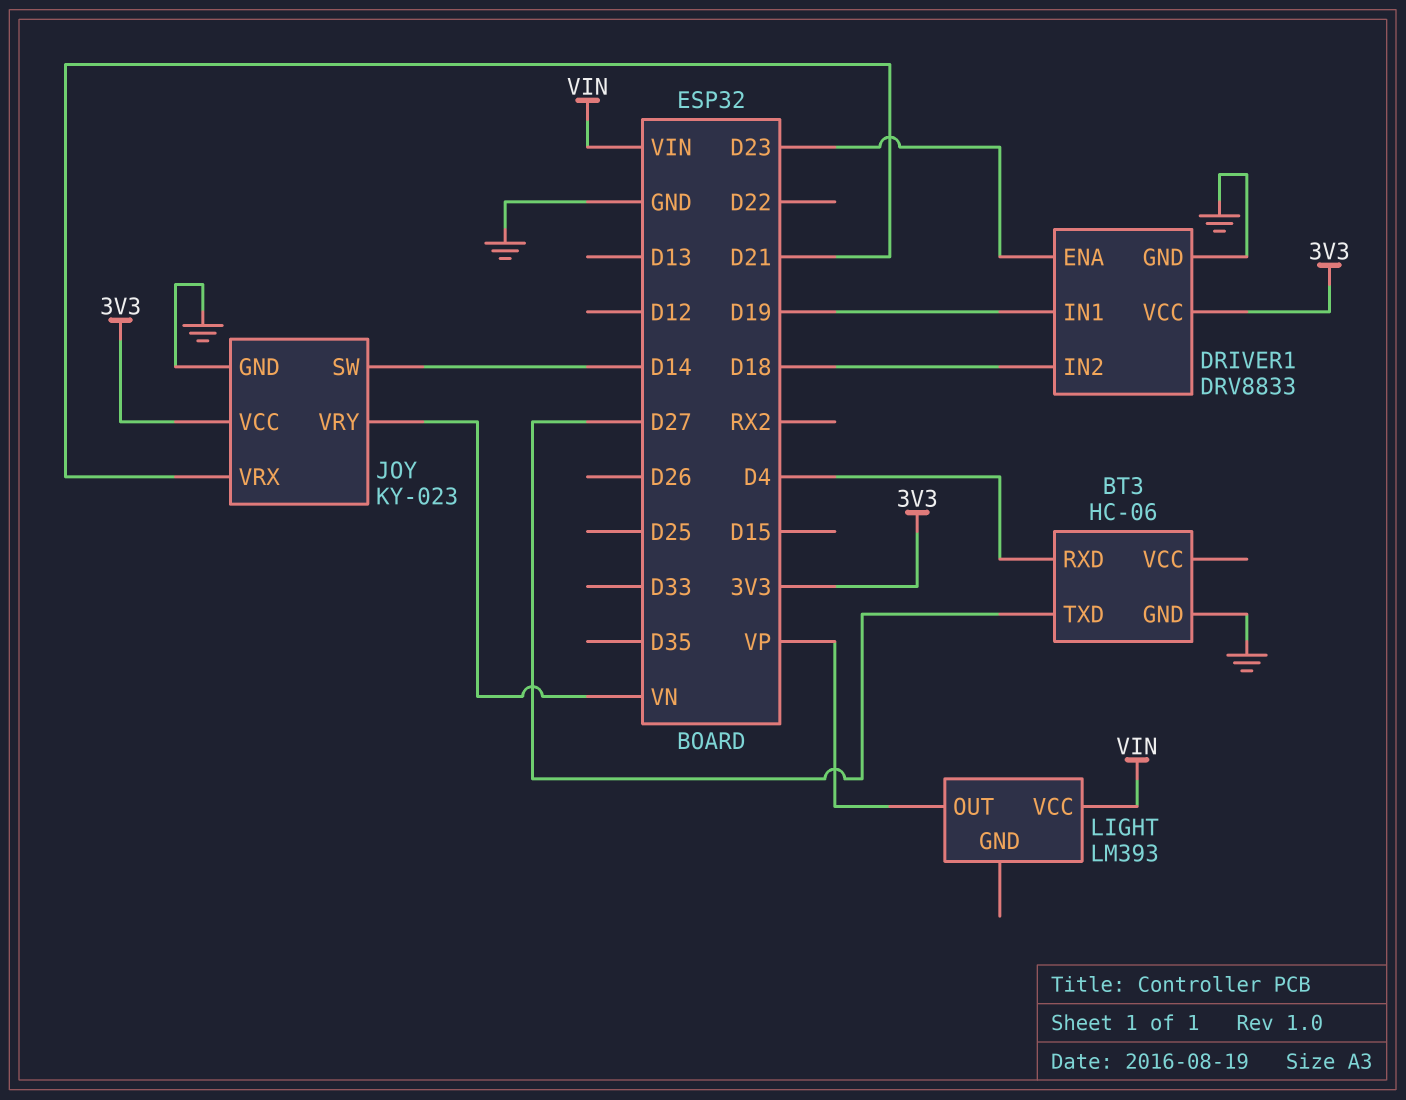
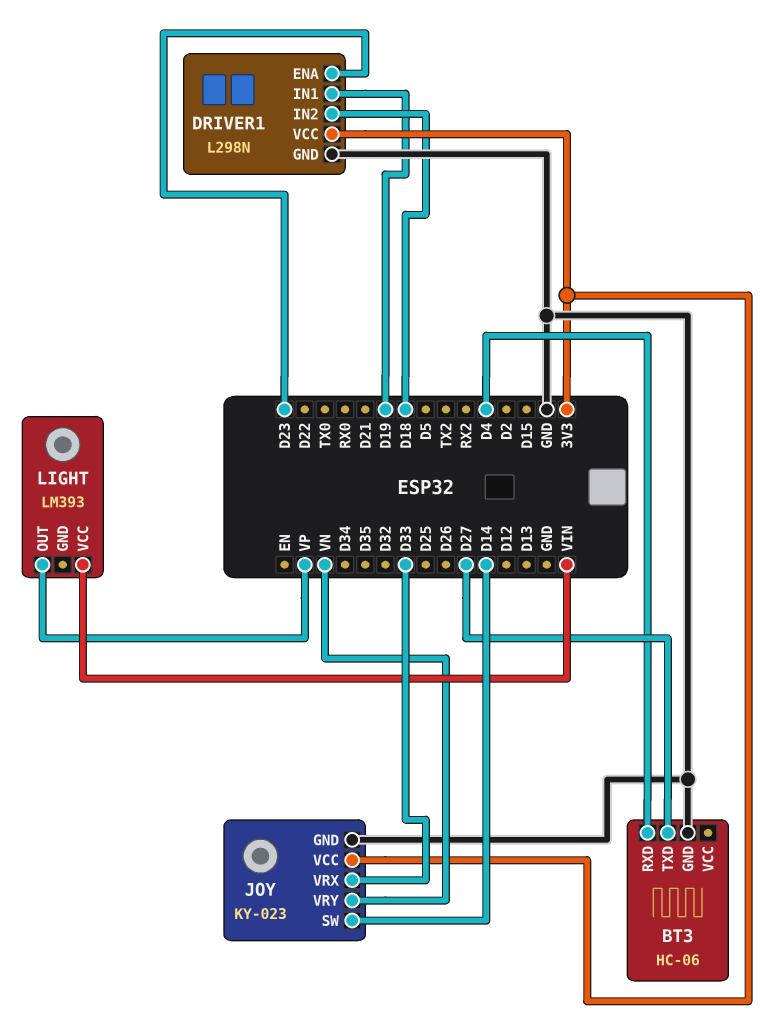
DRIVER1: DRV8833 -> L298N
JOY pin VRX: D21 -> D33

